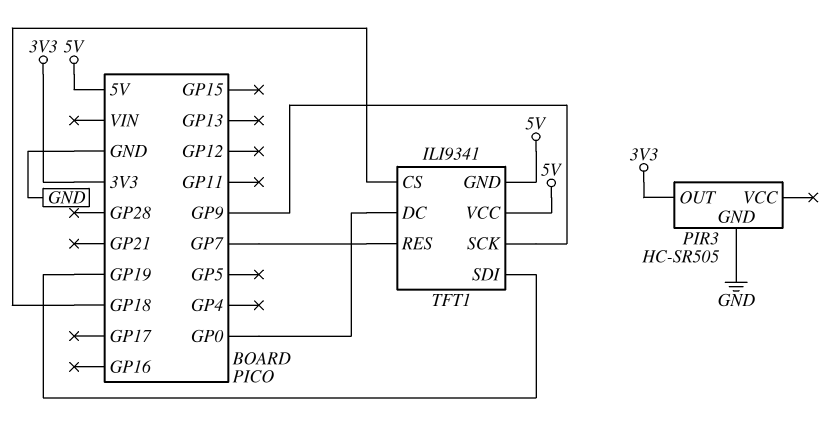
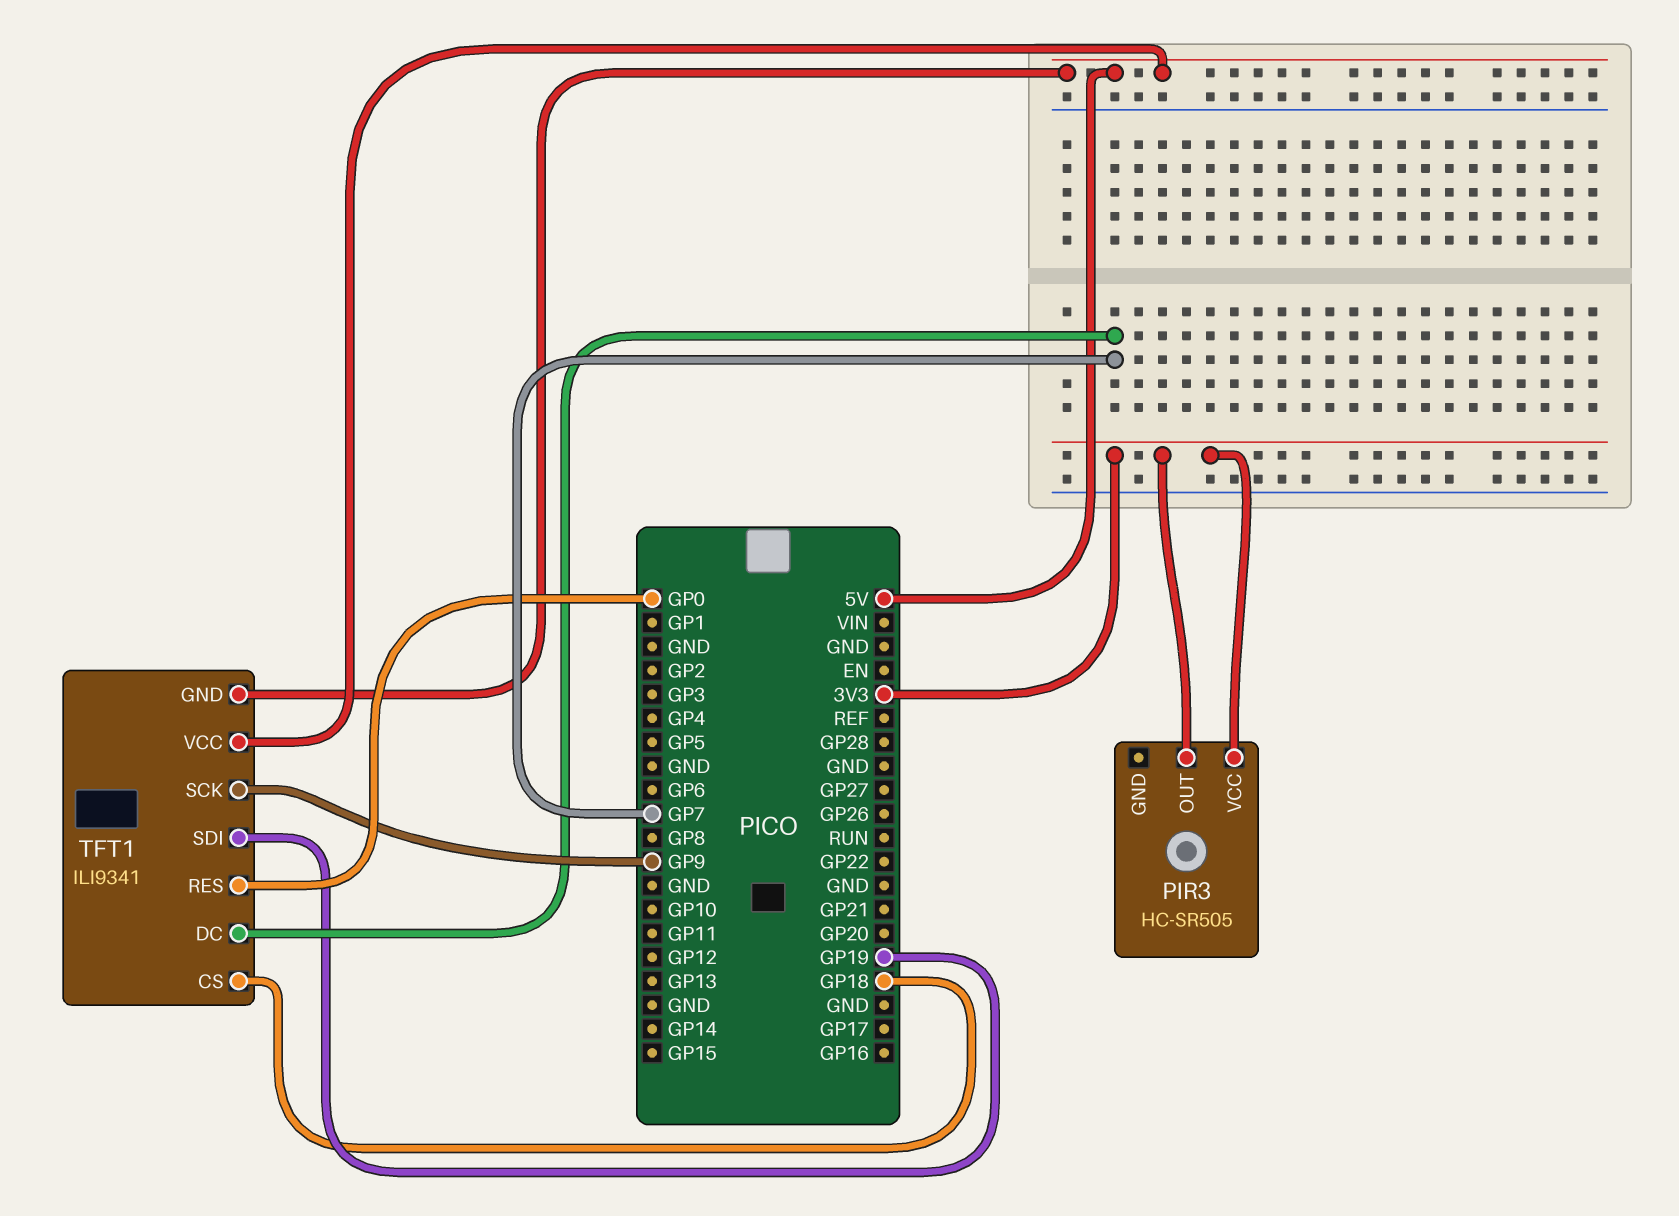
PIR3 pin GND: GND -> none
PIR3 pin VCC: none -> 3V3
TFT1 pin DC: GP0 -> GP7
TFT1 pin RES: GP7 -> GP0

